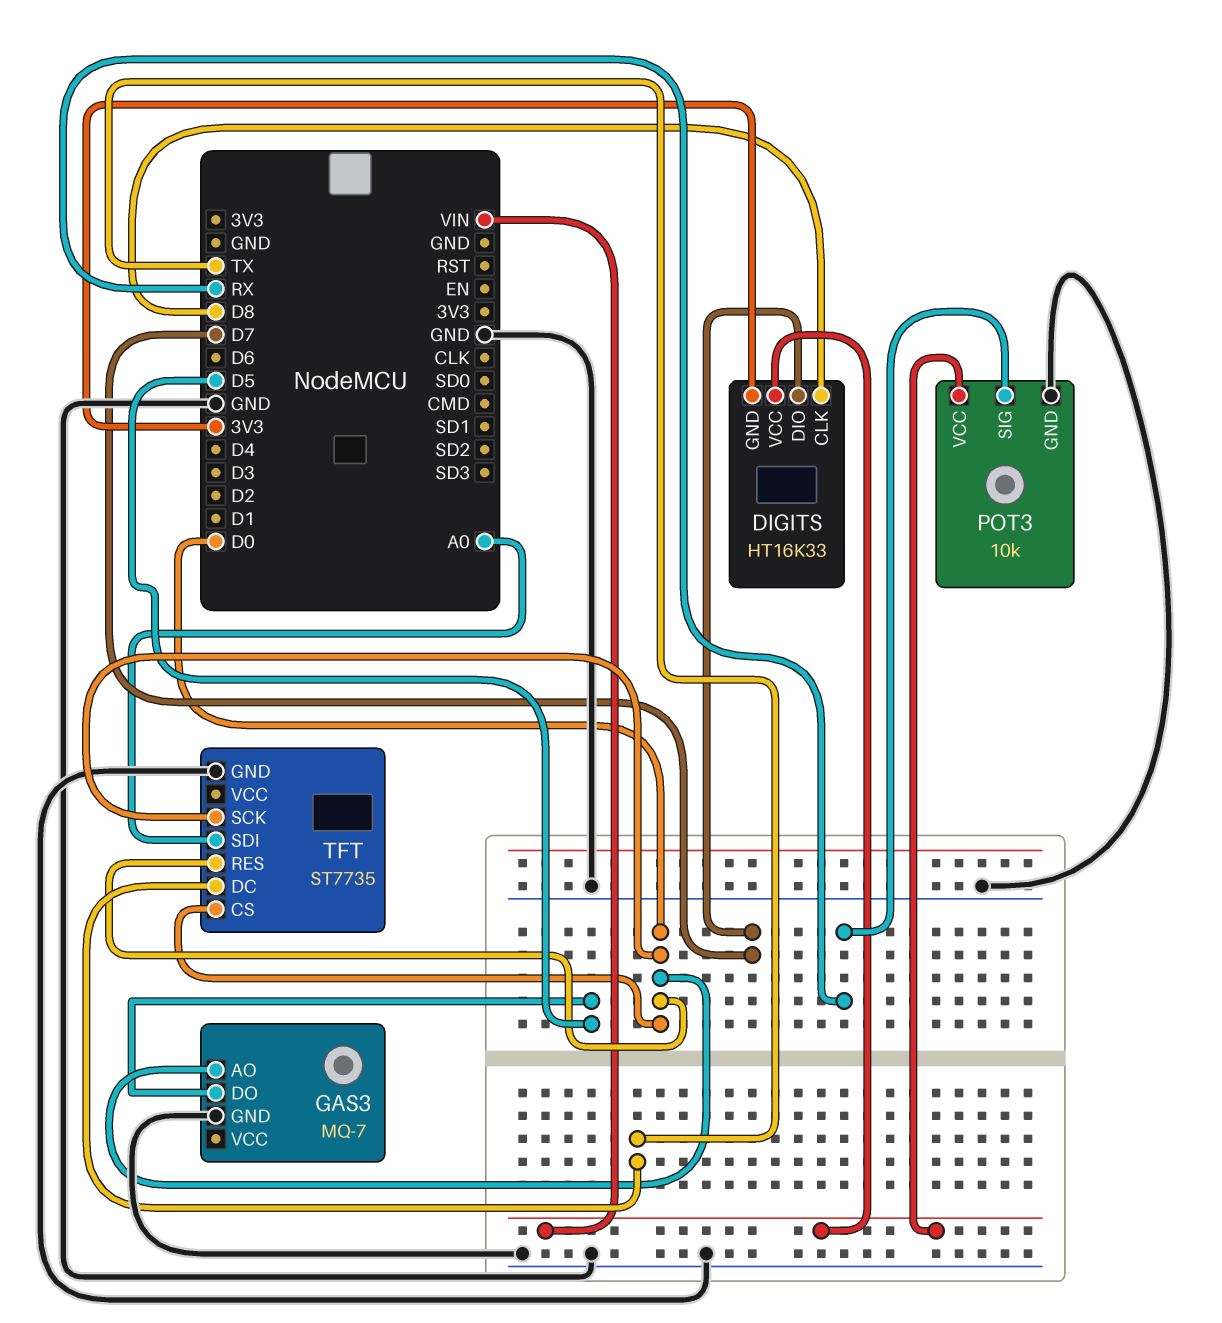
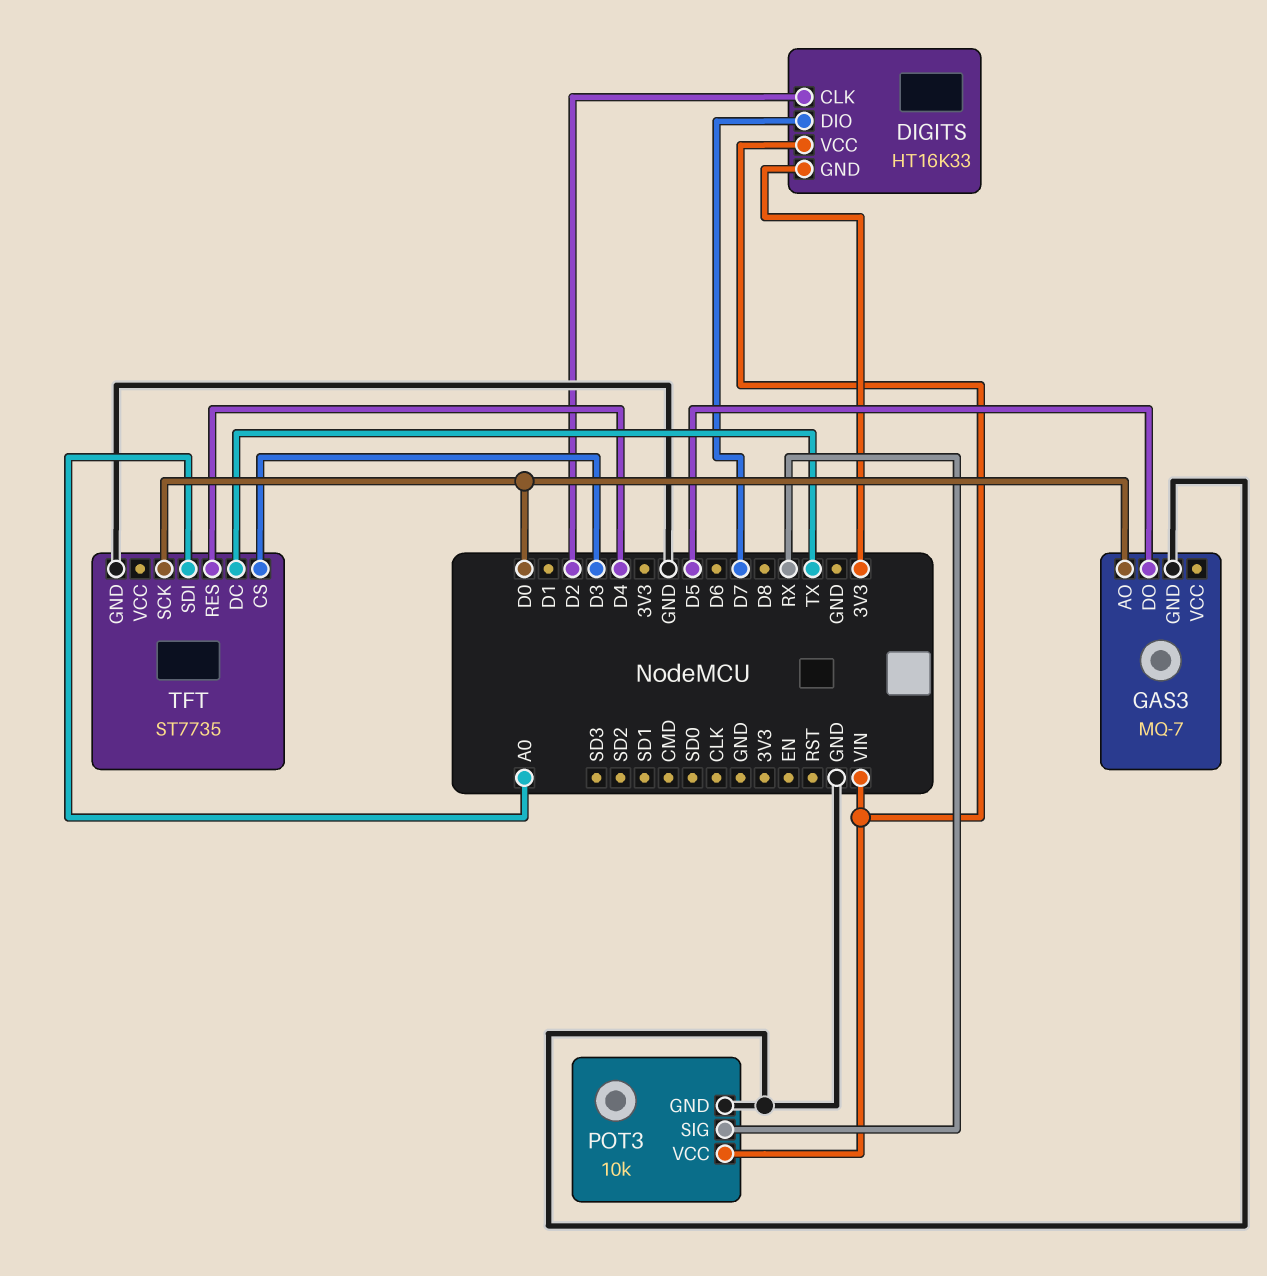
DIGITS pin CLK: D8 -> D2
TFT pin CS: D0 -> D3
TFT pin RES: D0 -> D4

